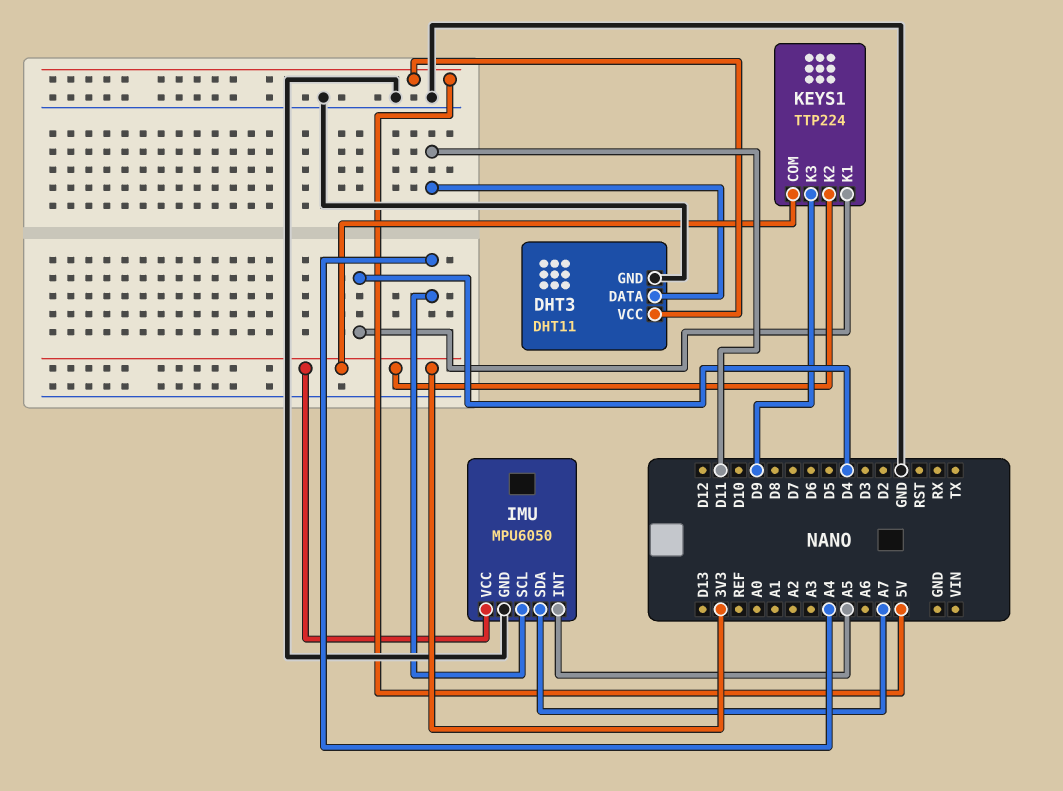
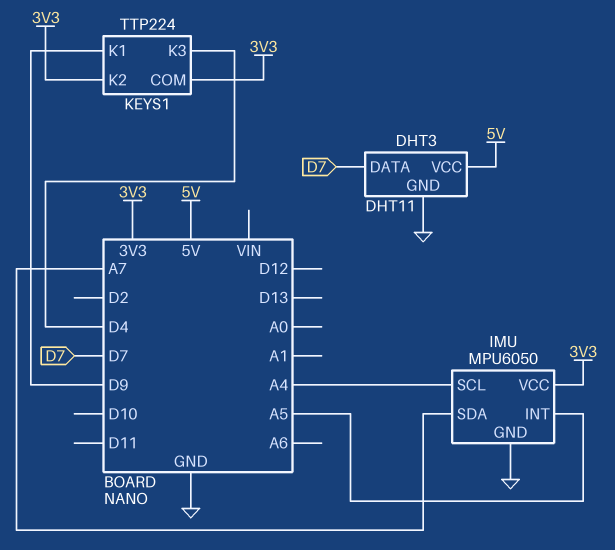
DHT3 pin DATA: D11 -> D7
KEYS1 pin K1: D4 -> D9
KEYS1 pin K3: D9 -> D4

